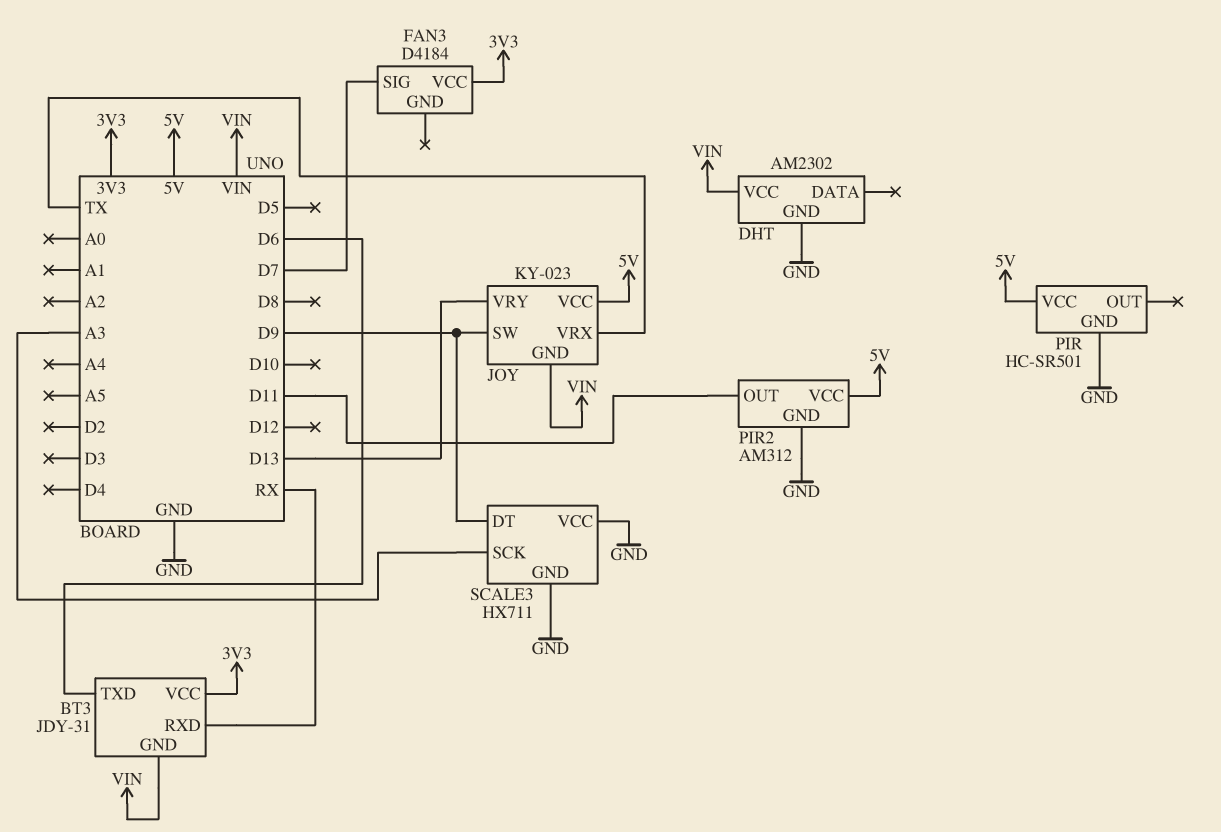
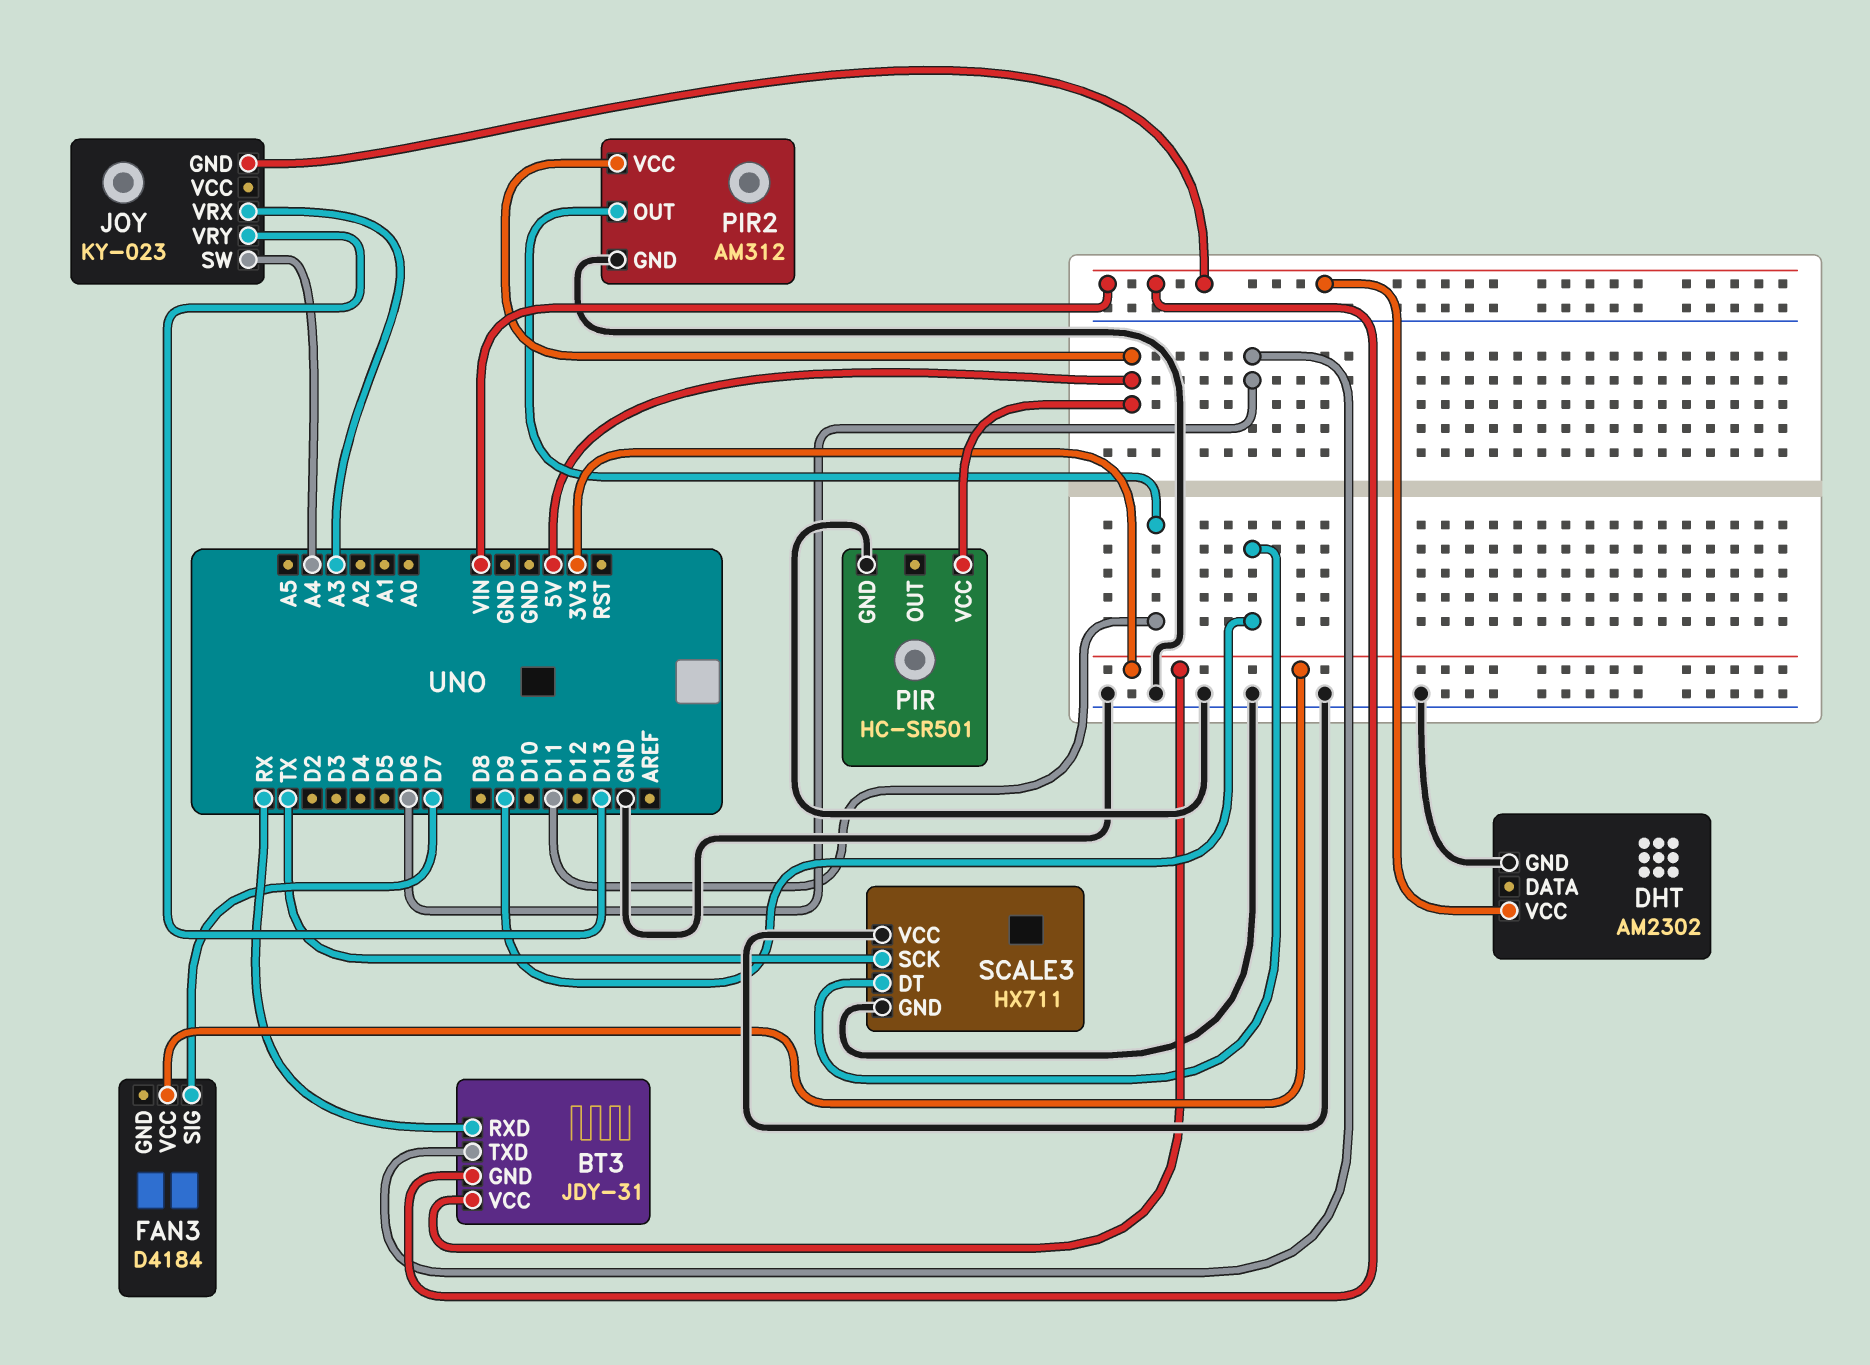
JOY pin SW: D9 -> A4
JOY pin VCC: 5V -> none
JOY pin VRX: TX -> A3
SCALE3 pin SCK: A3 -> TX

